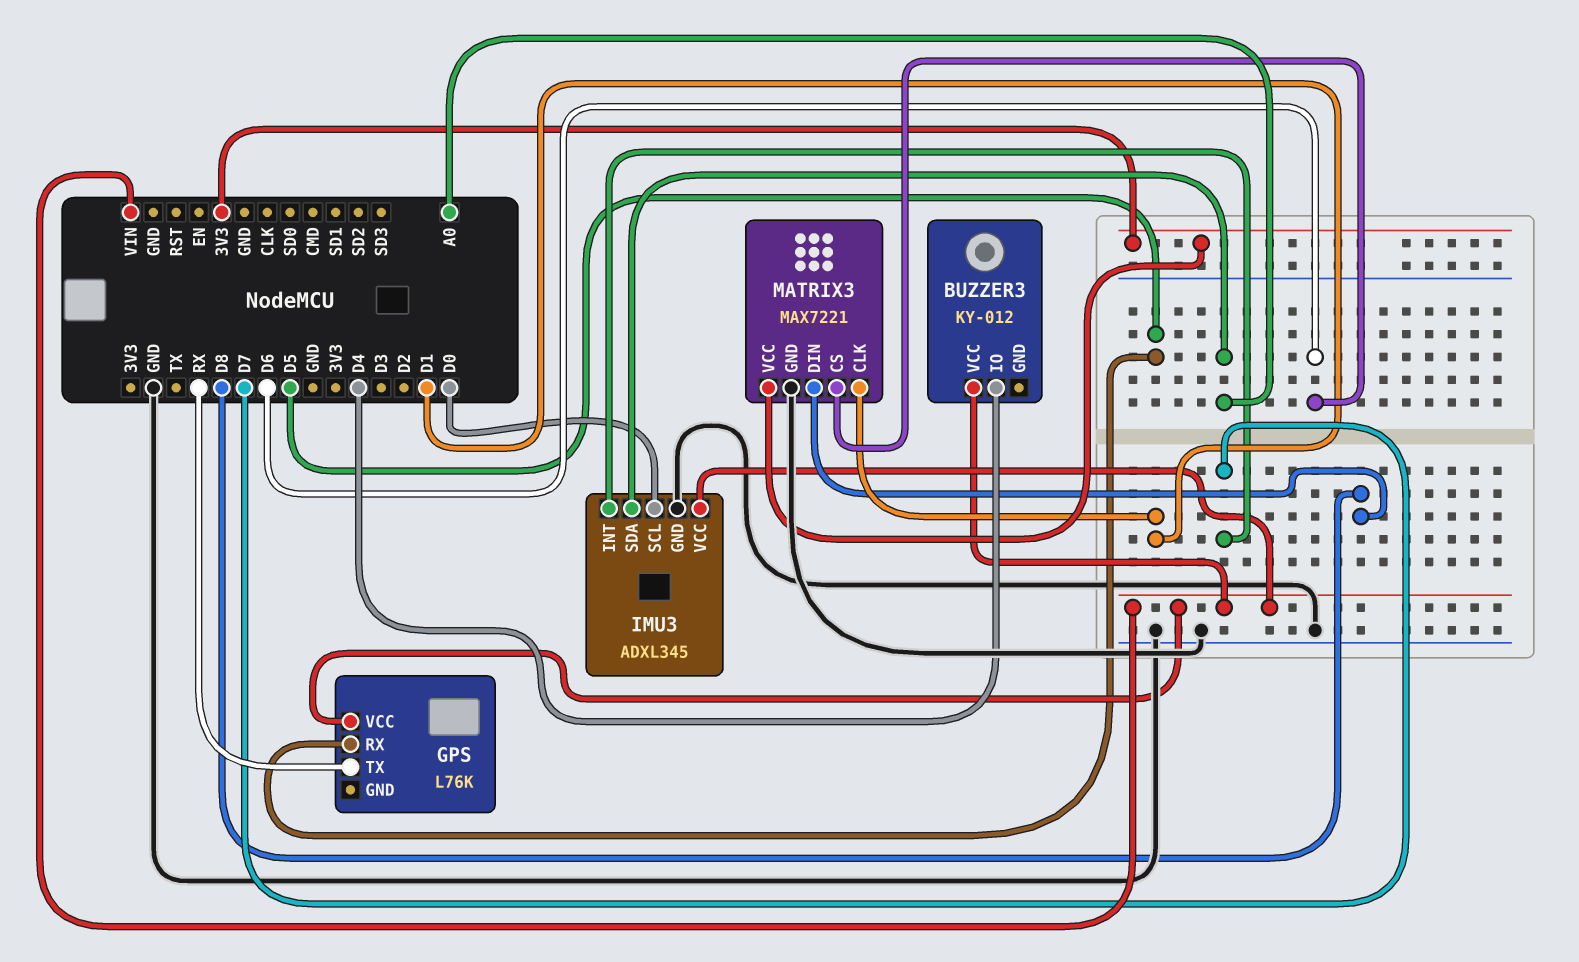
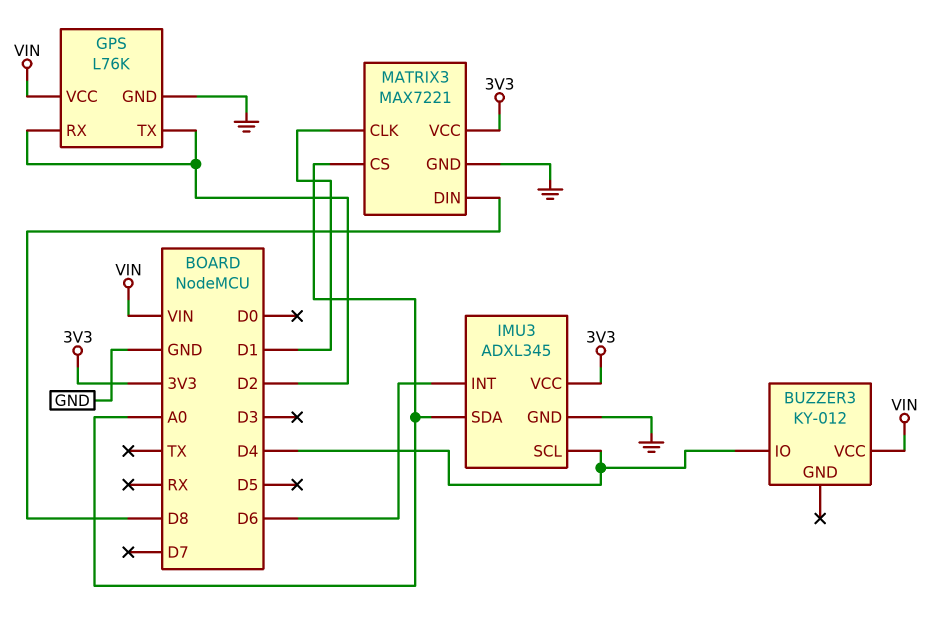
GPS pin GND: none -> GND
GPS pin RX: D5 -> D2
GPS pin TX: RX -> D2
IMU3 pin INT: D7 -> D6
IMU3 pin SCL: D0 -> D4
IMU3 pin VCC: VIN -> 3V3
MATRIX3 pin CS: D6 -> A0

